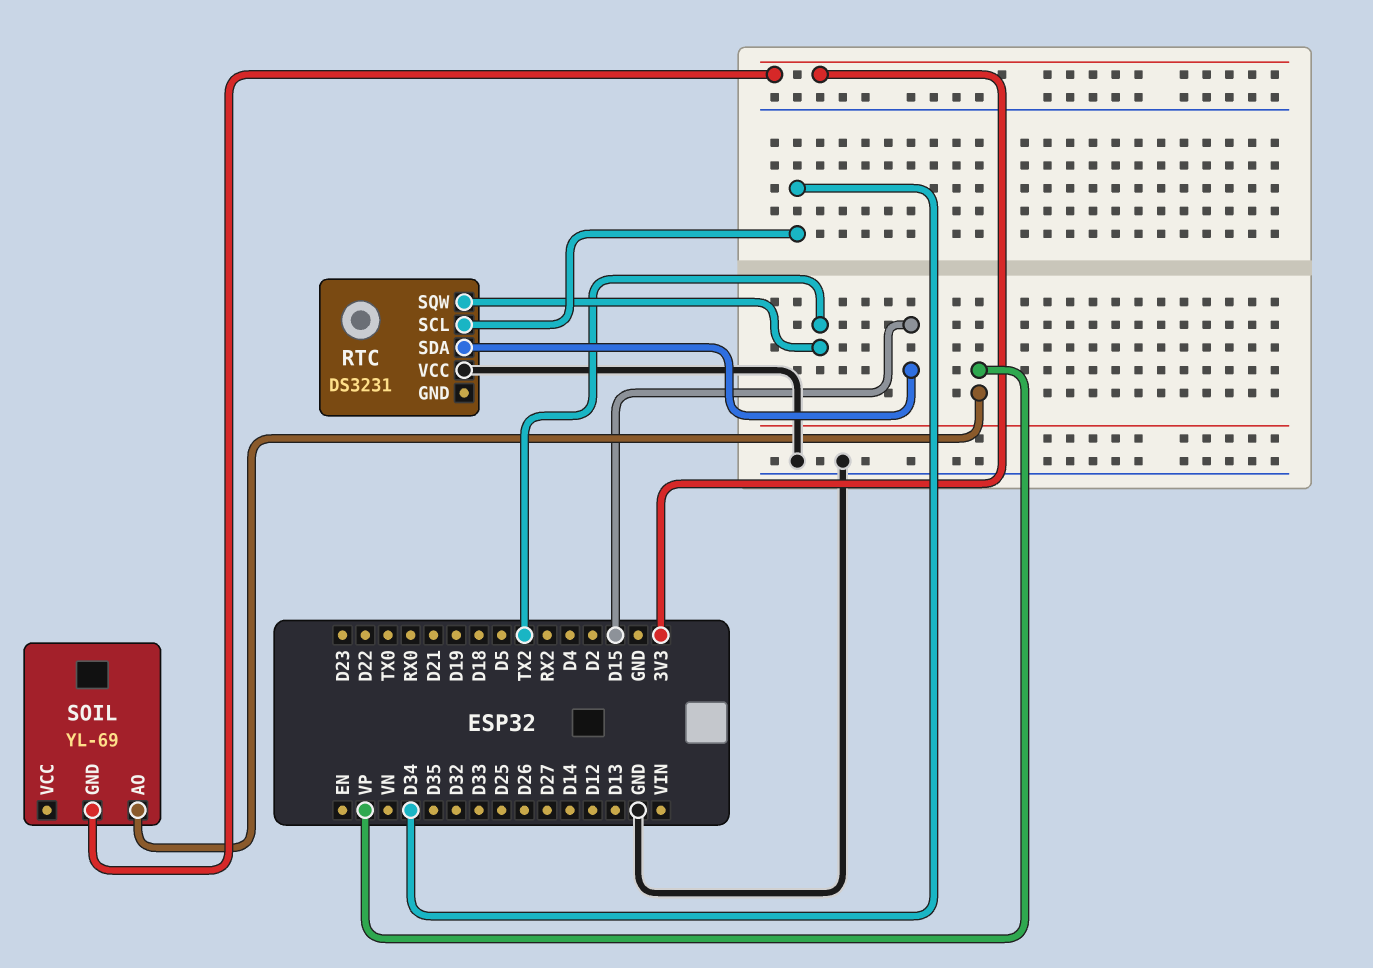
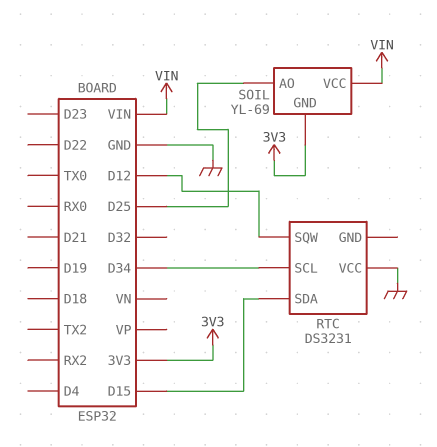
RTC pin SQW: TX2 -> D12
SOIL pin AO: VP -> D25
SOIL pin VCC: none -> VIN

